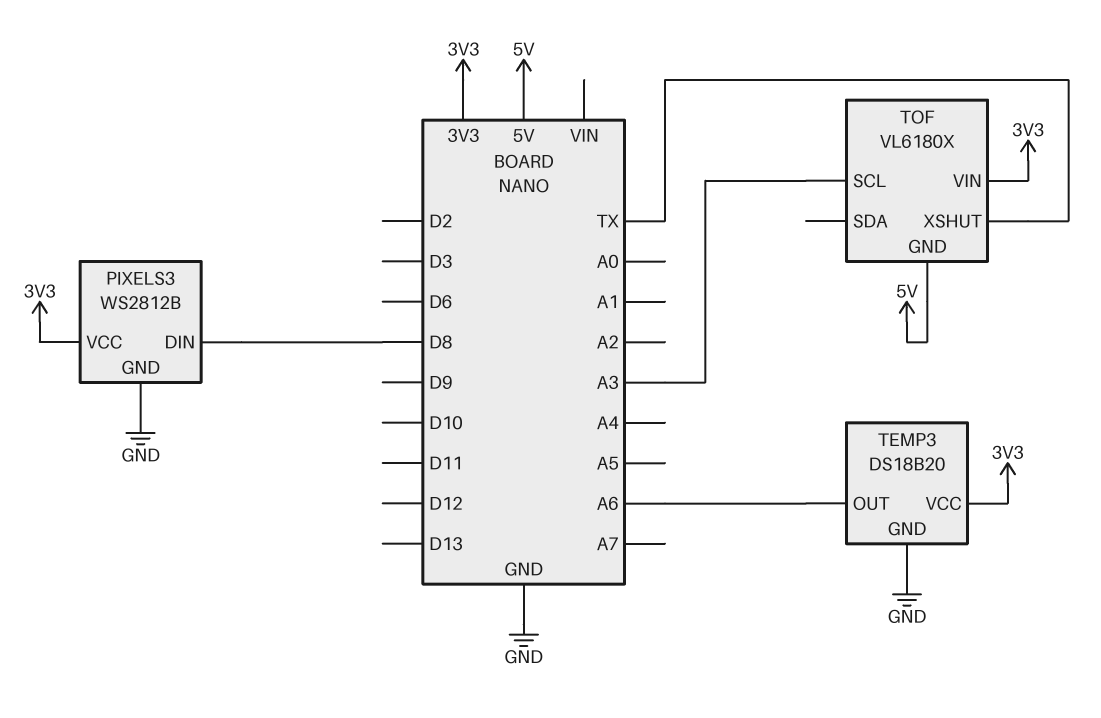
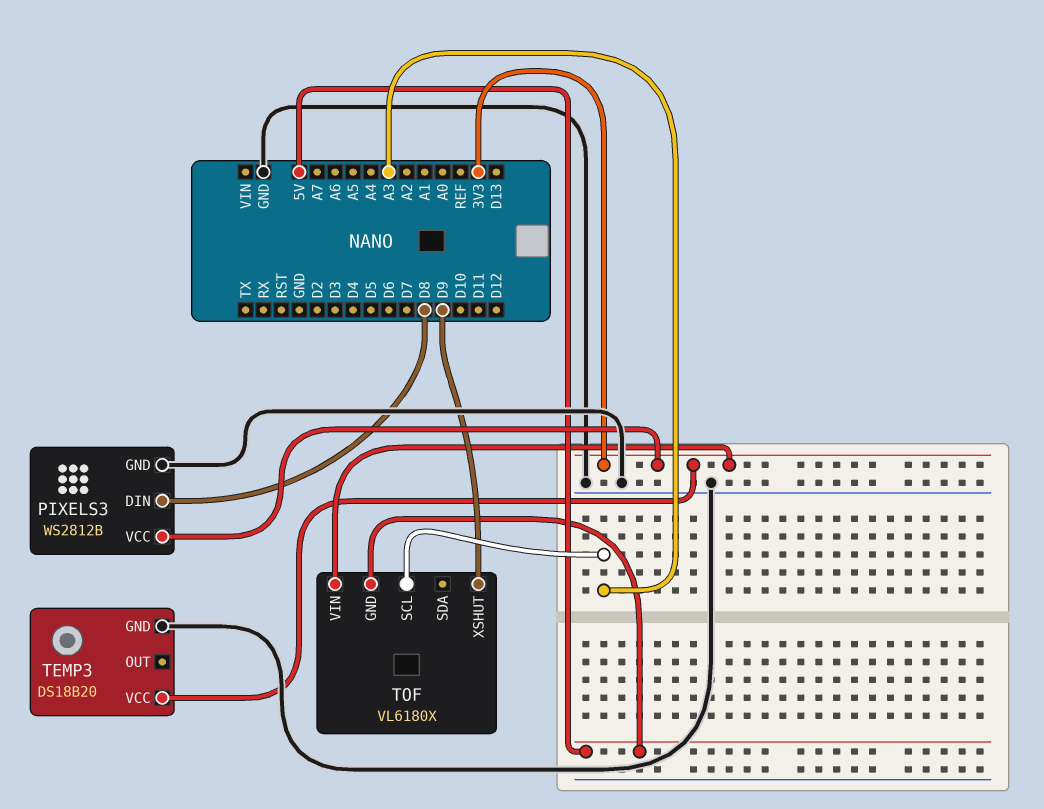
TEMP3 pin OUT: A6 -> none
TOF pin XSHUT: TX -> D9

